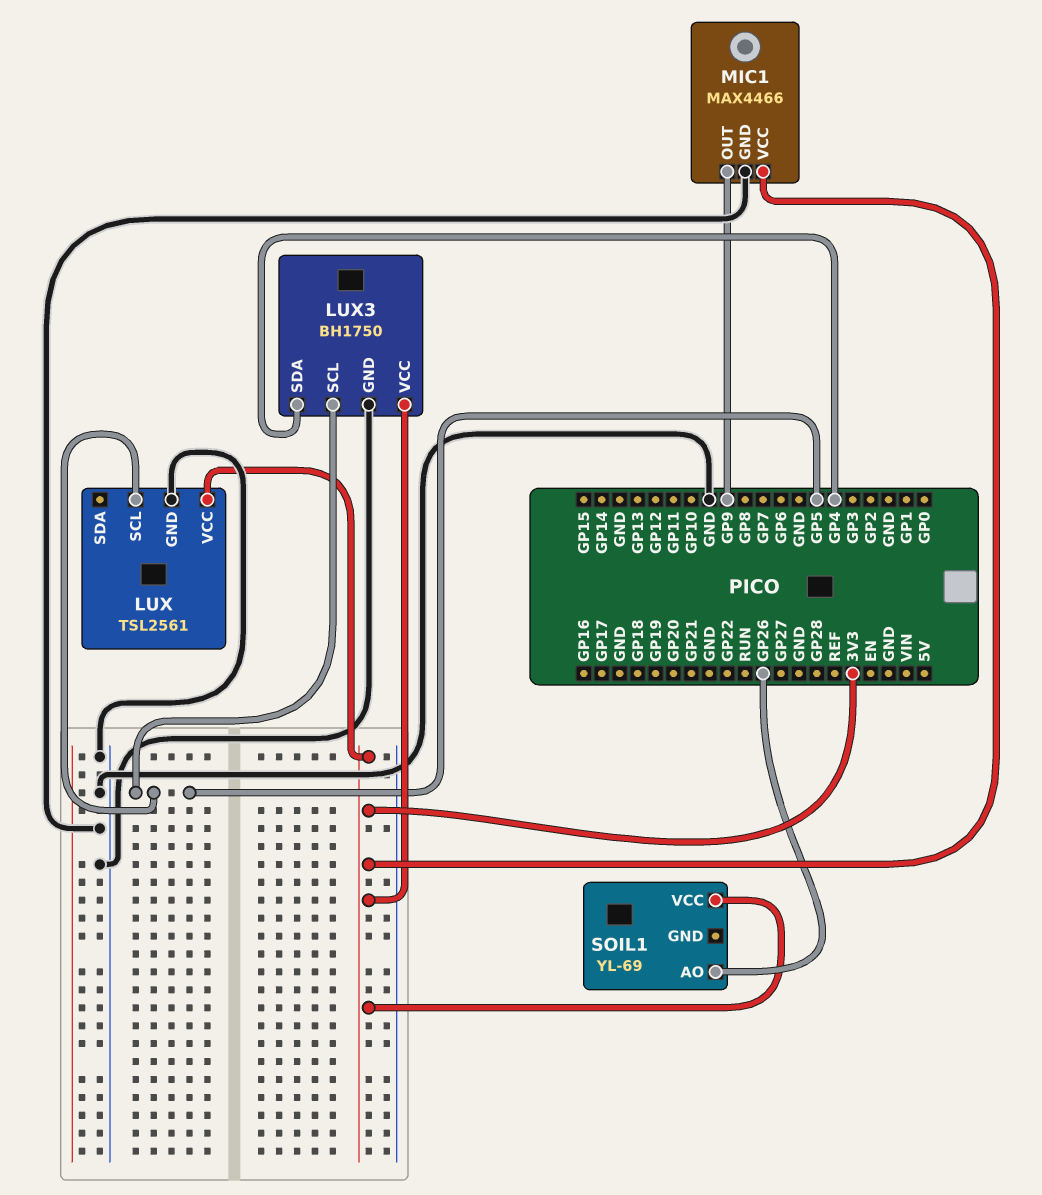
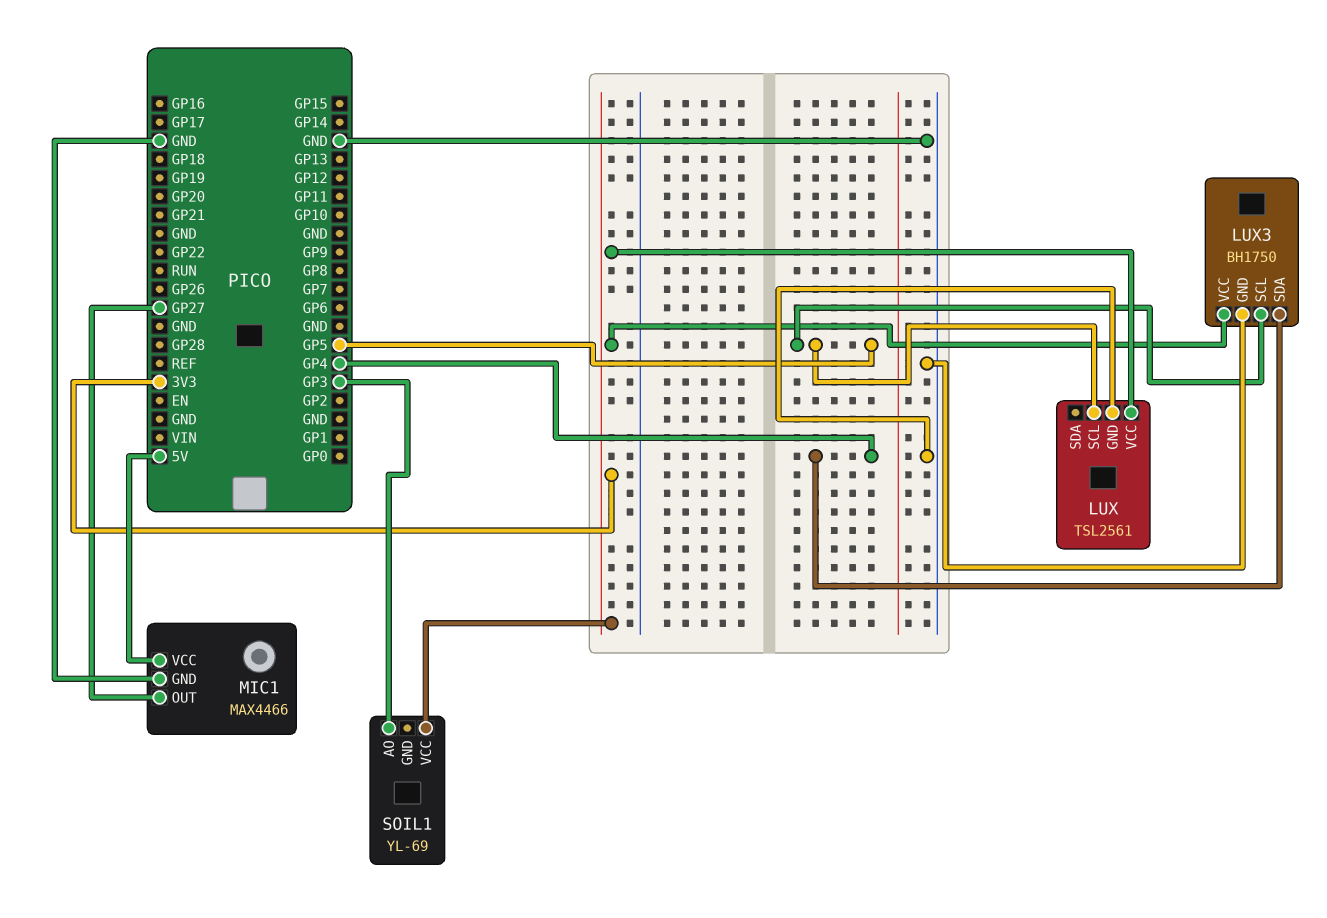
MIC1 pin OUT: GP9 -> GP27
MIC1 pin VCC: 3V3 -> 5V
SOIL1 pin AO: GP26 -> GP3

